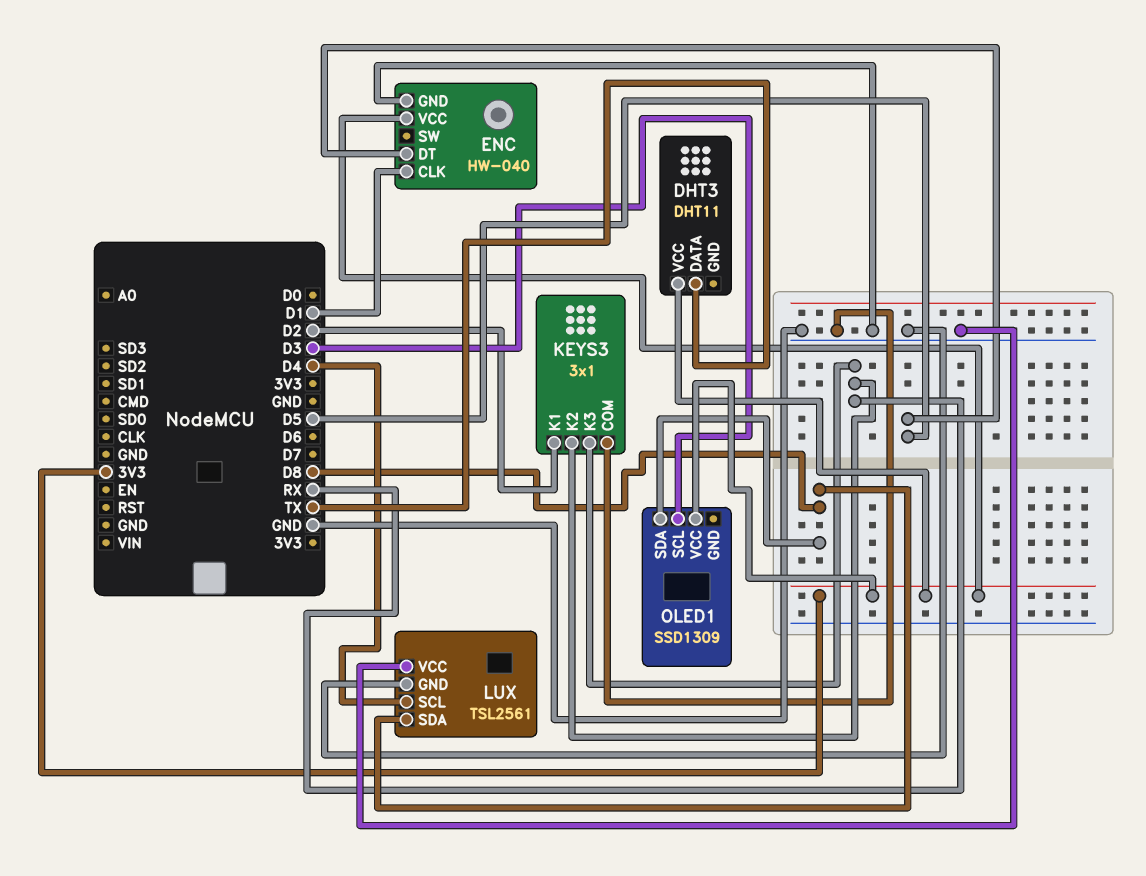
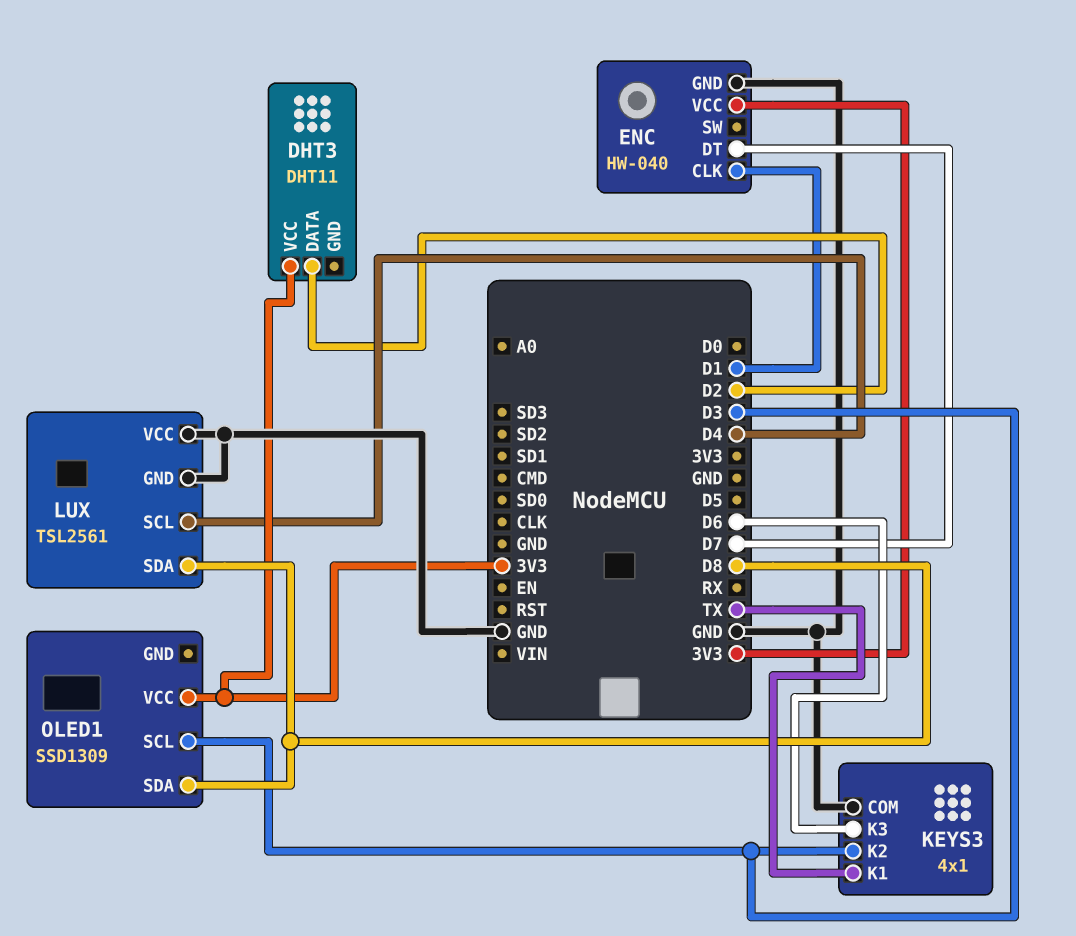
DHT3 pin DATA: TX -> D2
ENC pin DT: D5 -> D7
KEYS3: 3x1 -> 4x1
KEYS3 pin K1: D2 -> TX
KEYS3 pin K2: RX -> D3
KEYS3 pin K3: RX -> D6

